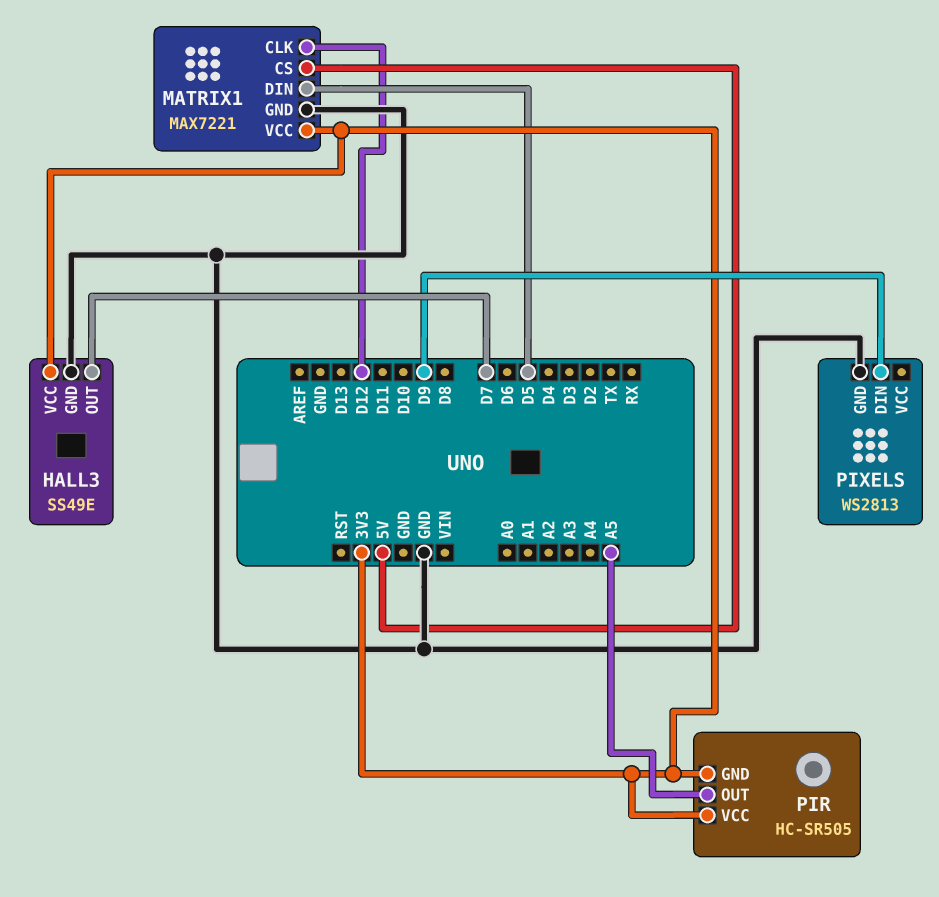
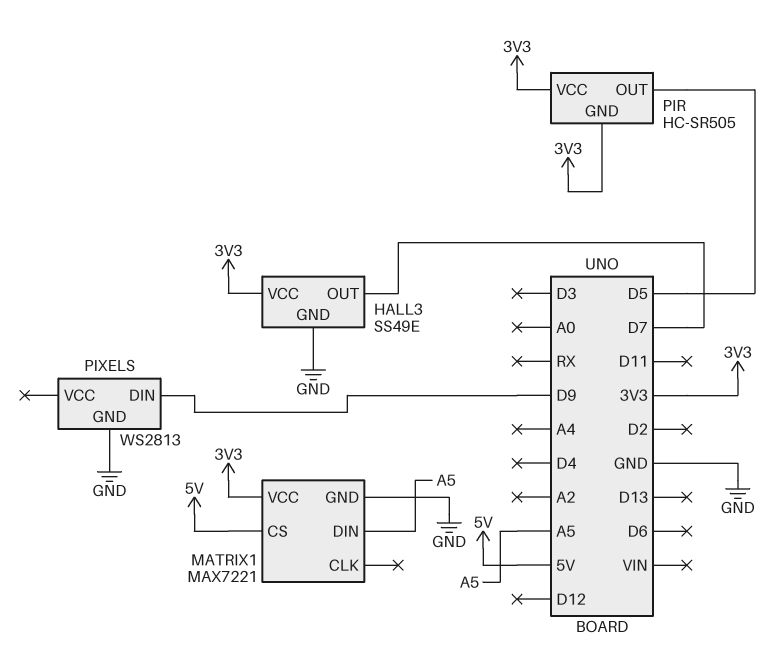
MATRIX1 pin CLK: D12 -> none
MATRIX1 pin DIN: D5 -> A5
PIR pin OUT: A5 -> D5

